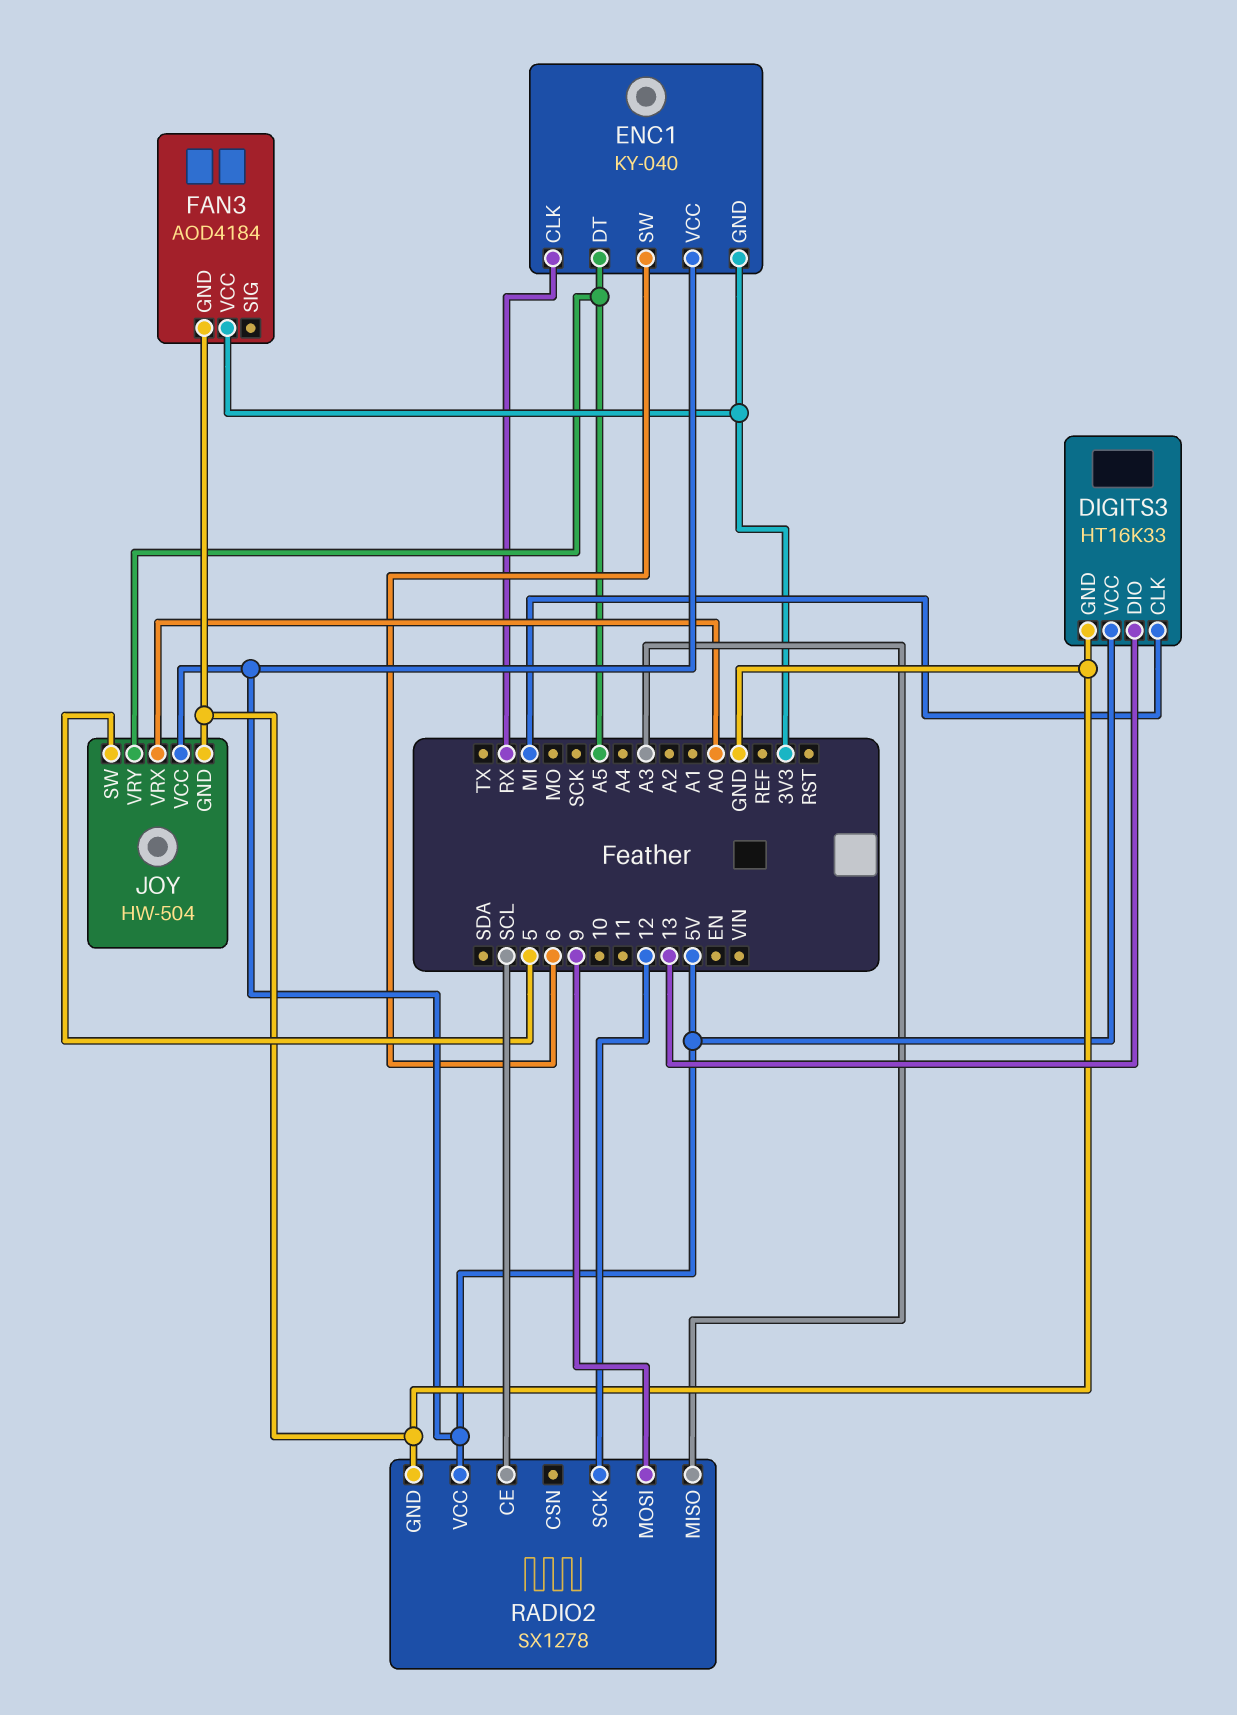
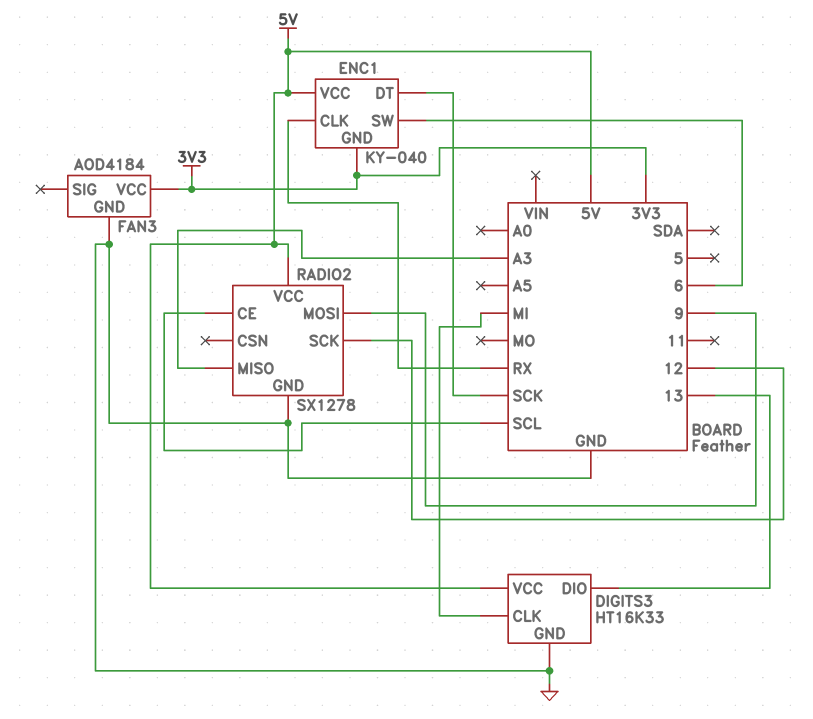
ENC1 pin DT: A5 -> SCK
JOY: HW-504 -> none
JOY pin GND: GND -> none
JOY pin SW: 5 -> none
JOY pin VCC: 5V -> none
JOY pin VRX: A0 -> none
JOY pin VRY: A5 -> none

